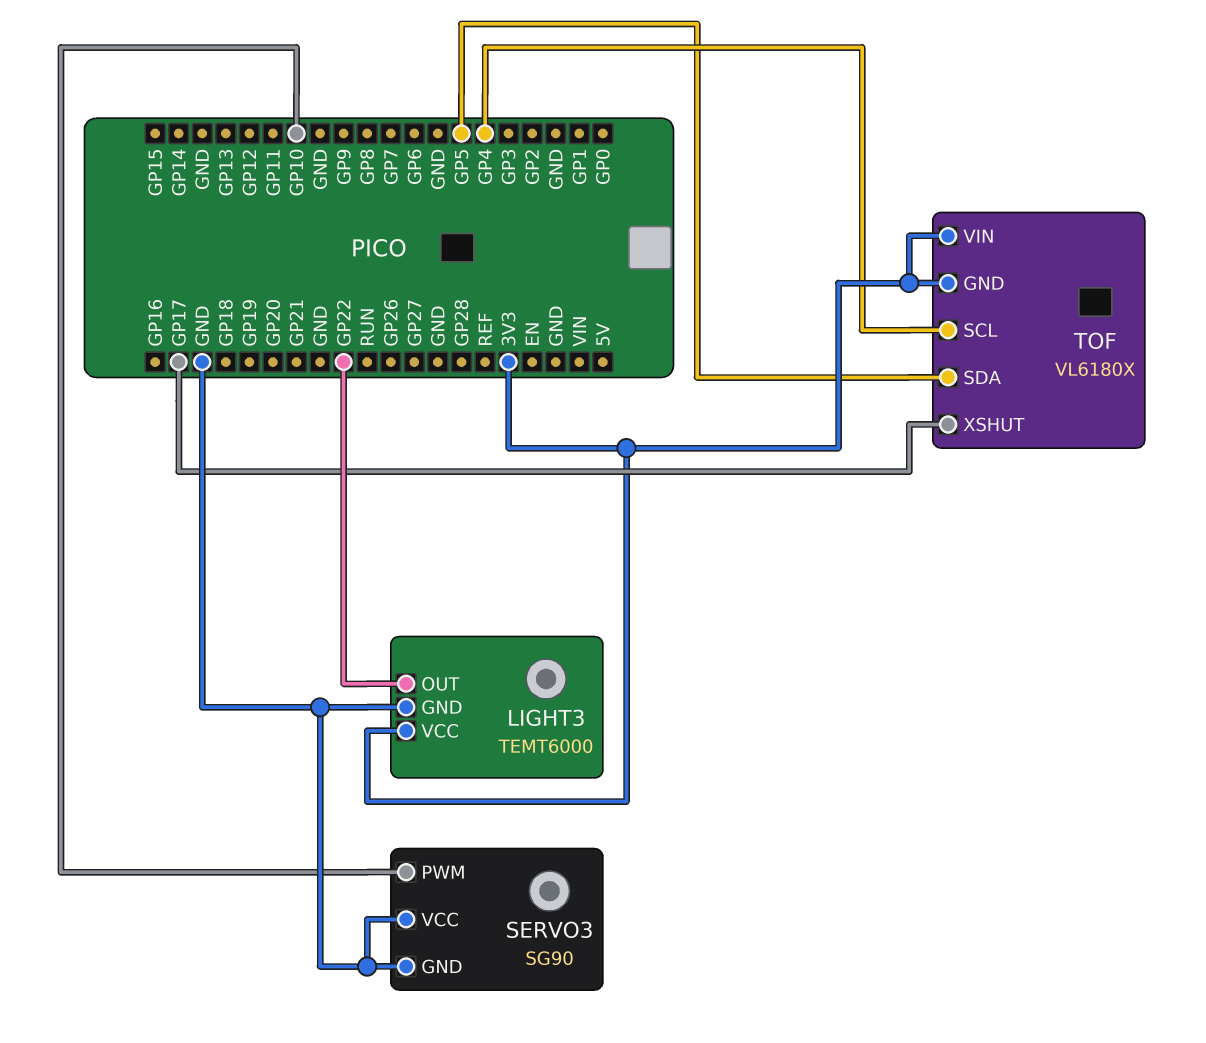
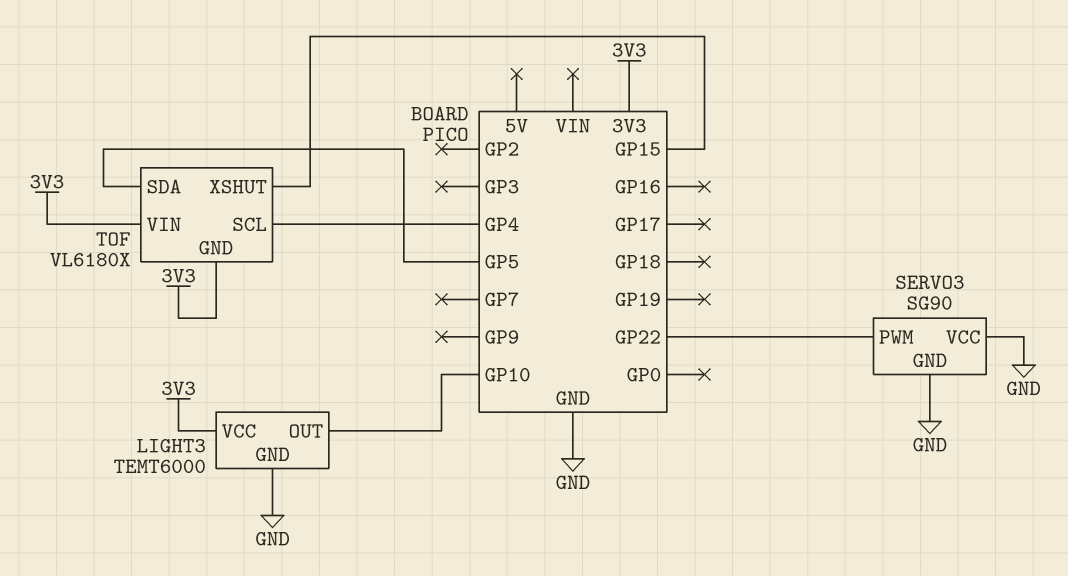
LIGHT3 pin OUT: GP22 -> GP10
SERVO3 pin PWM: GP10 -> GP22
TOF pin XSHUT: GP17 -> GP15

